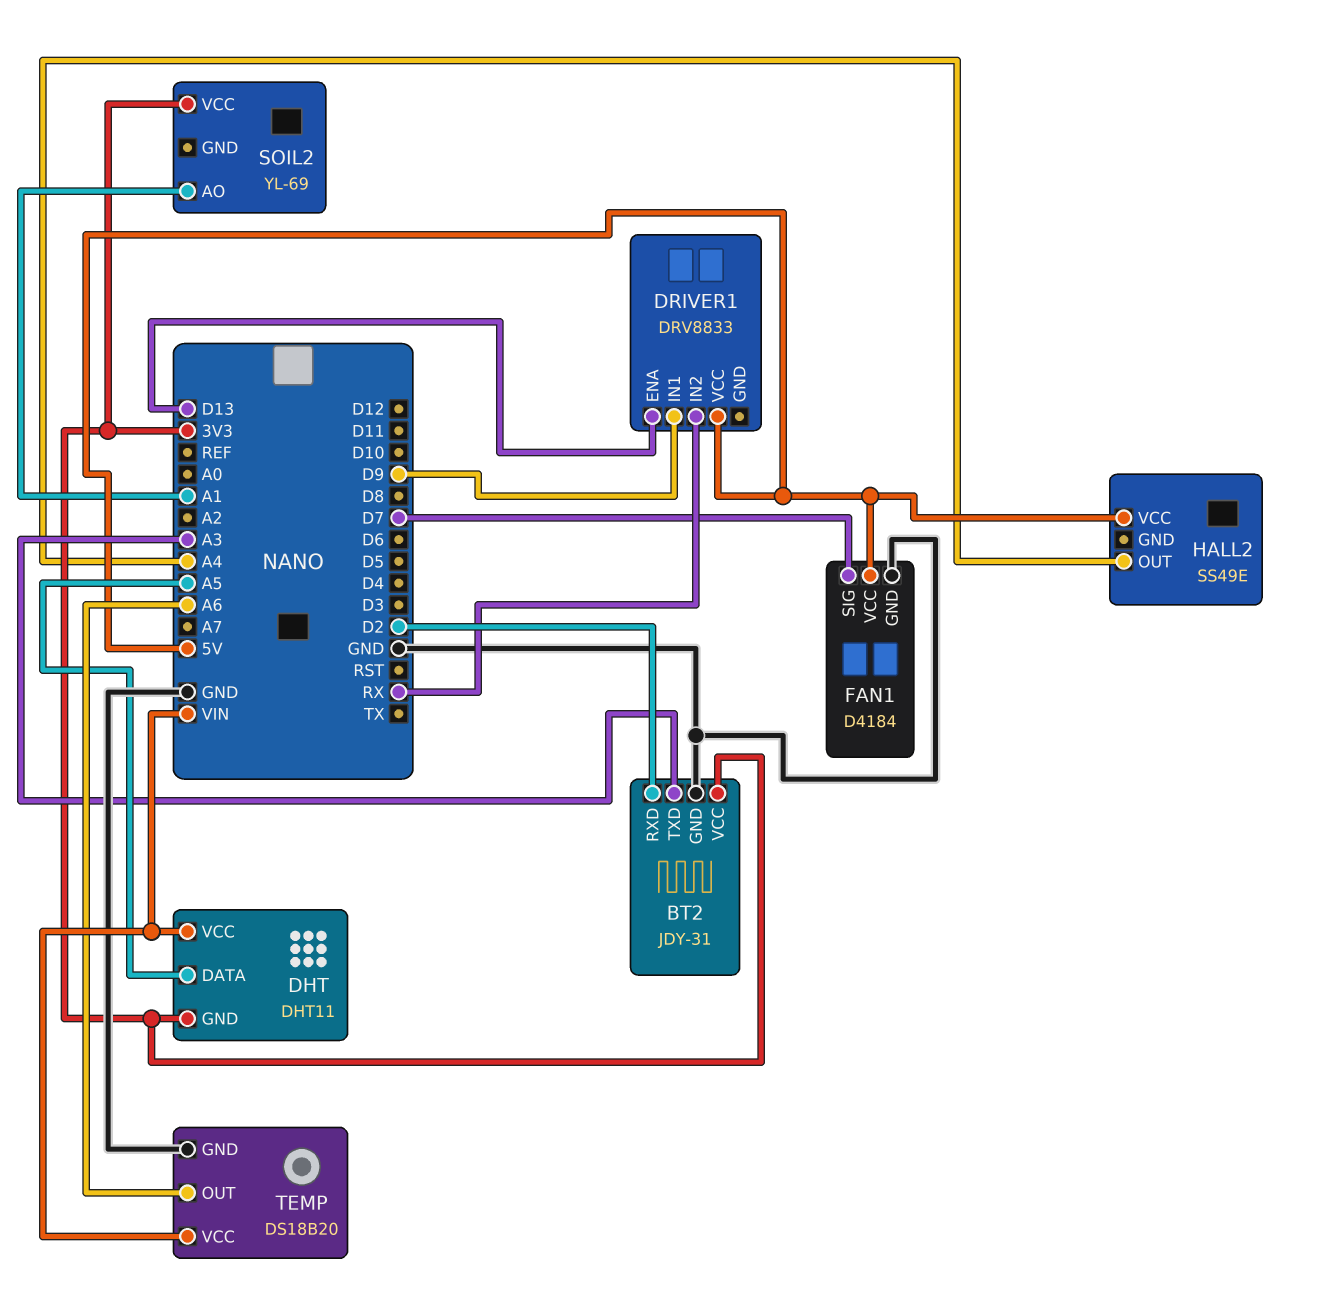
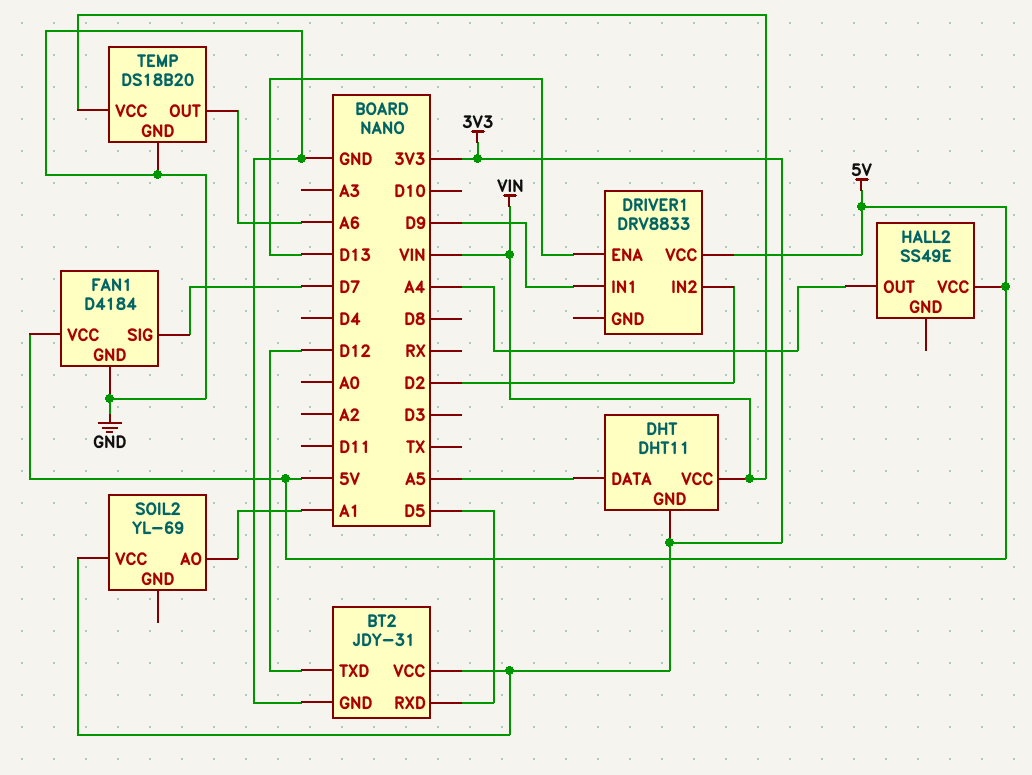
BT2 pin RXD: D2 -> D5
BT2 pin TXD: A3 -> D12
DRIVER1 pin IN2: RX -> D2

